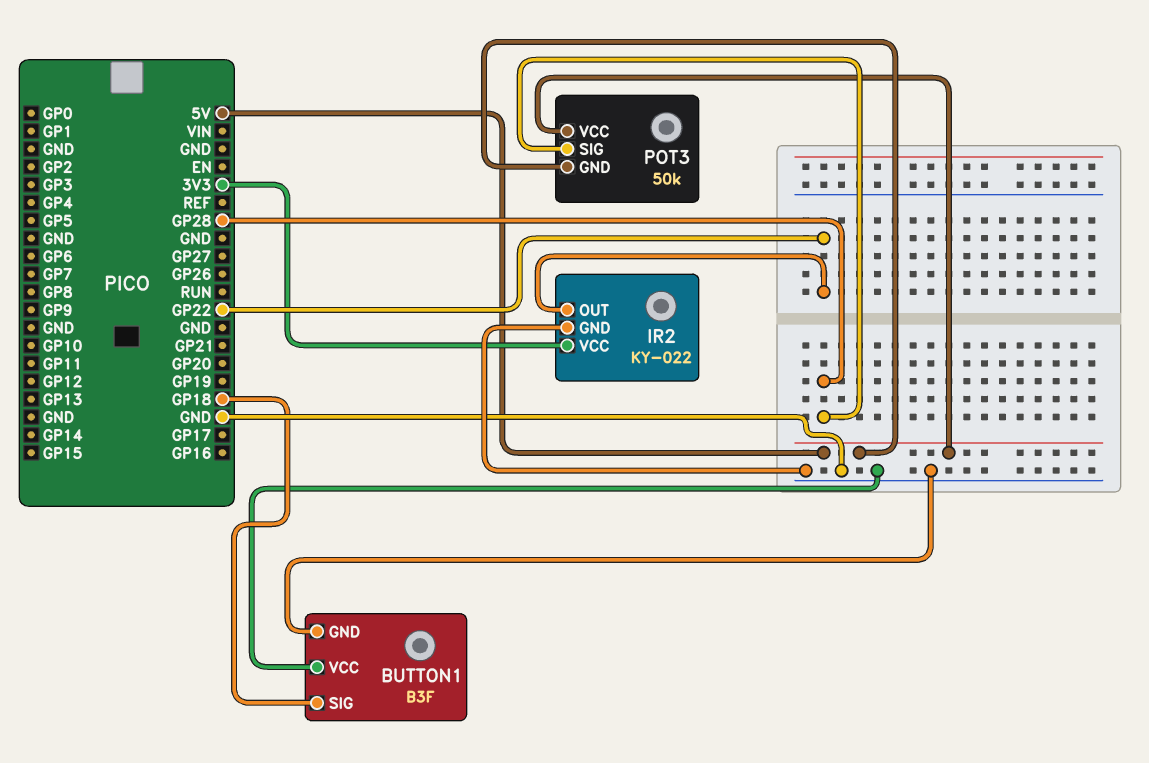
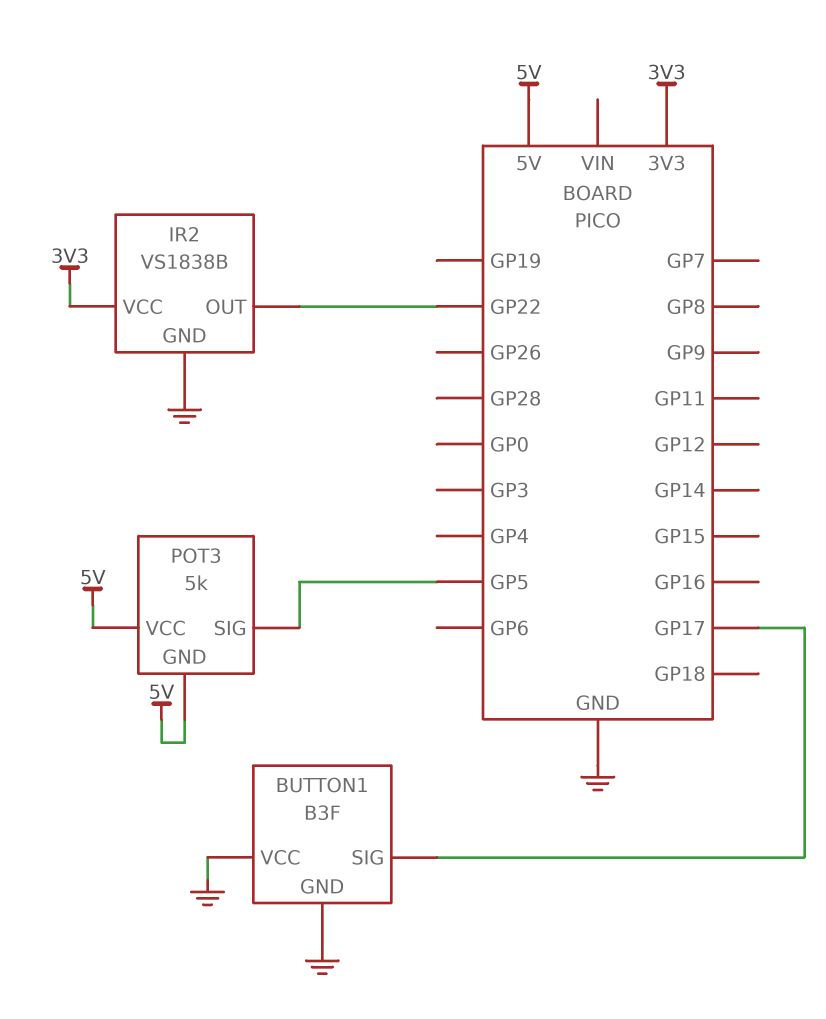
BUTTON1 pin SIG: GP18 -> GP17
IR2: KY-022 -> VS1838B
POT3: 50k -> 5k
POT3 pin SIG: GP28 -> GP5

